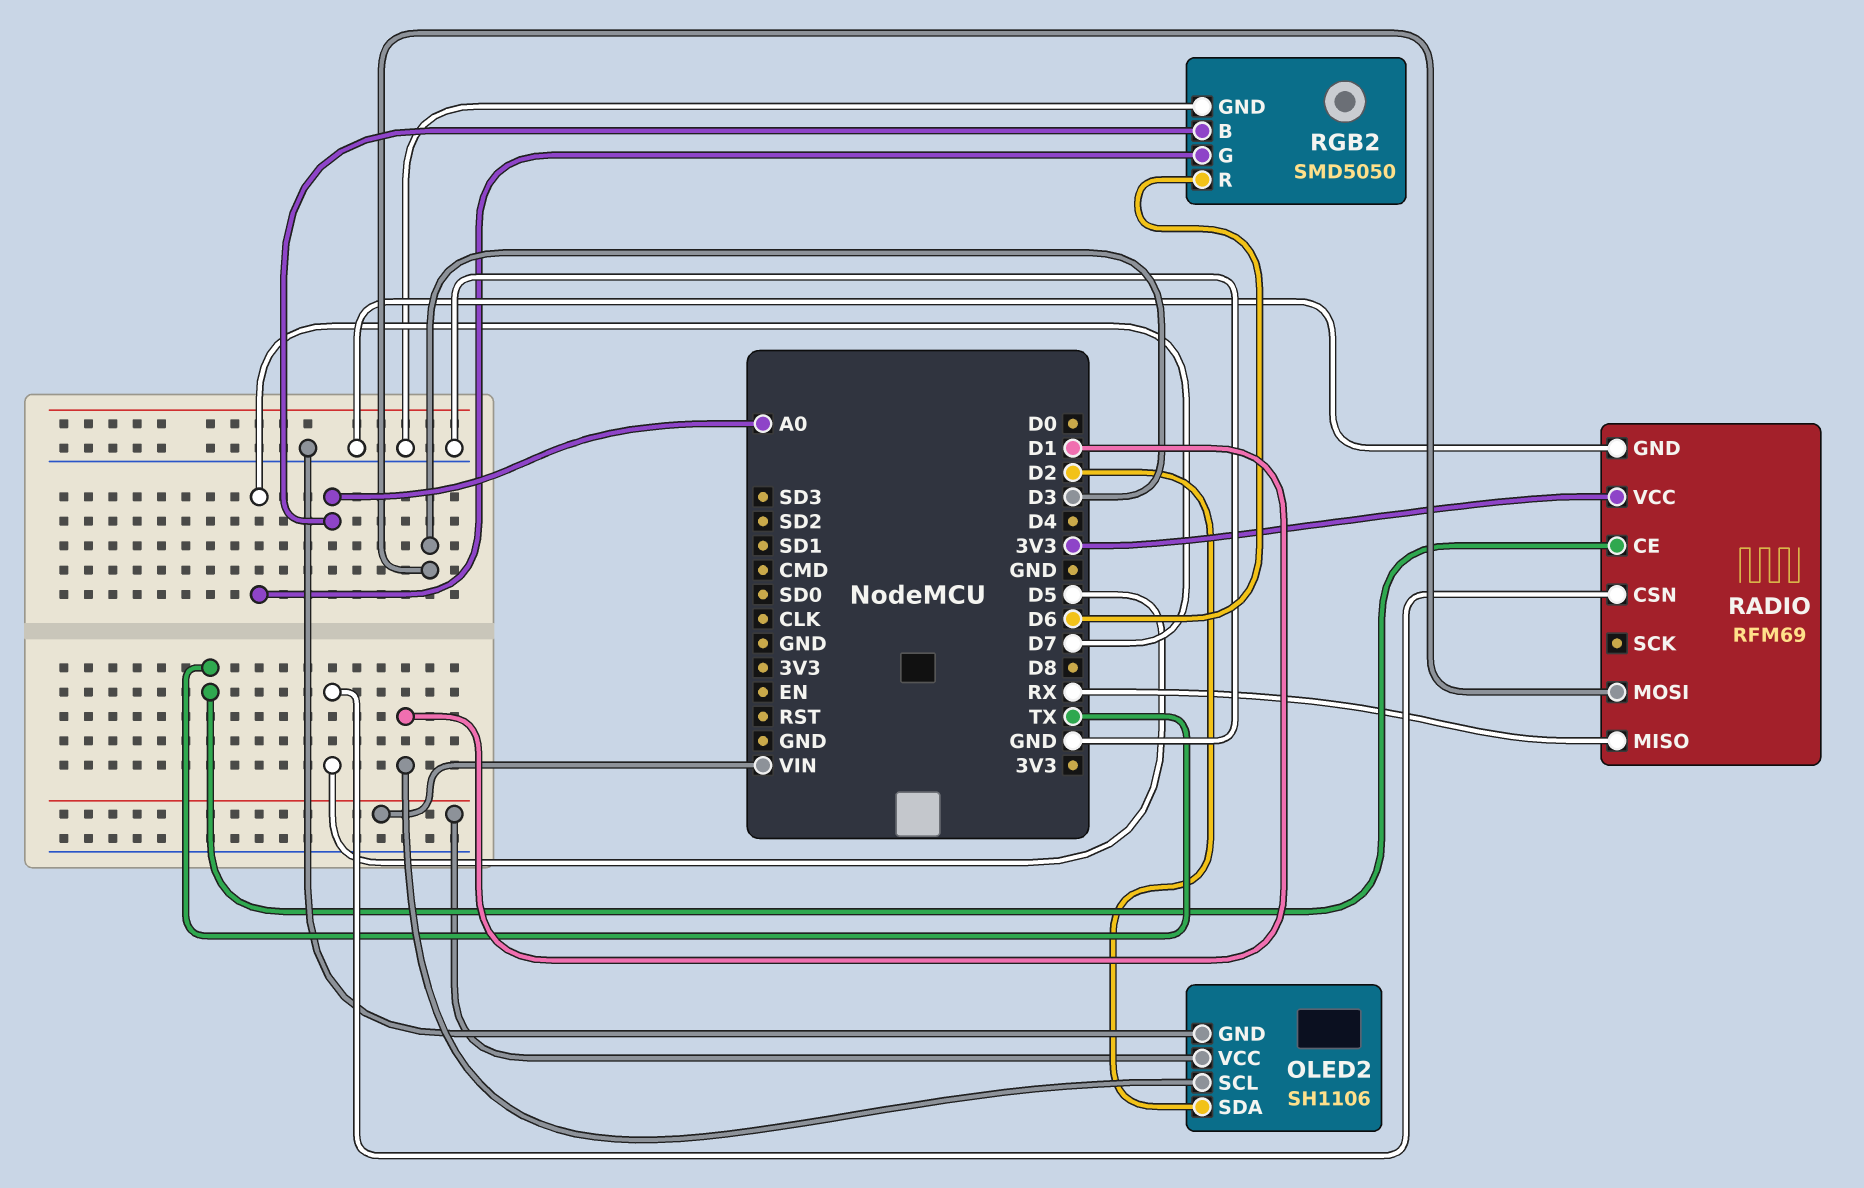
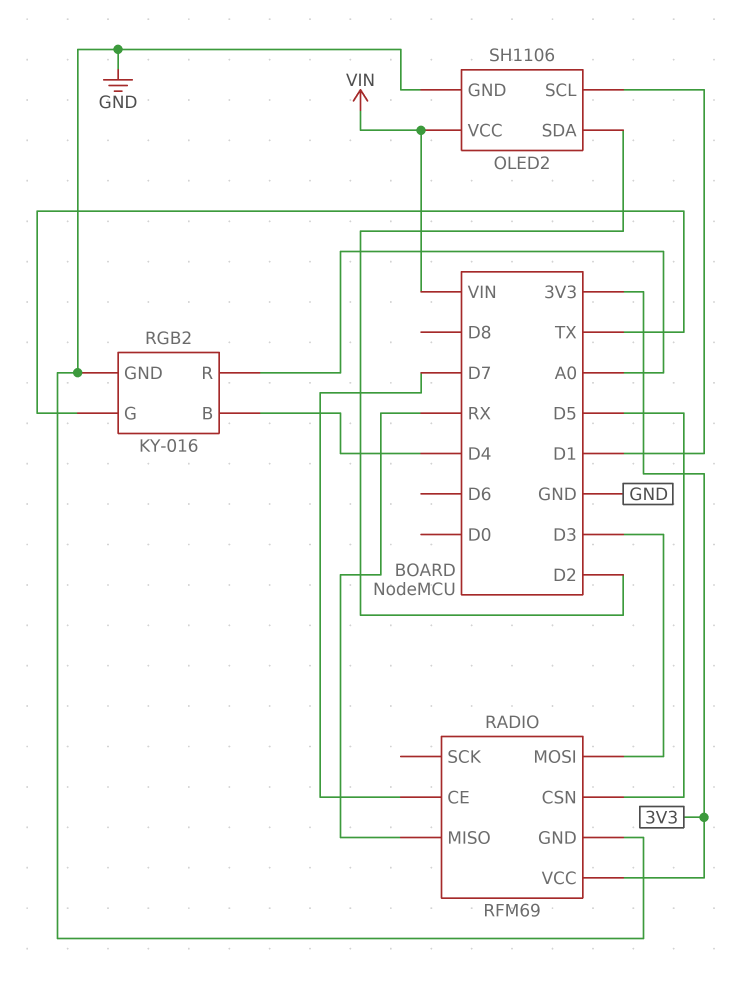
RADIO pin CE: TX -> D7
RGB2: SMD5050 -> KY-016
RGB2 pin B: A0 -> D4
RGB2 pin G: D7 -> TX
RGB2 pin R: D6 -> A0

